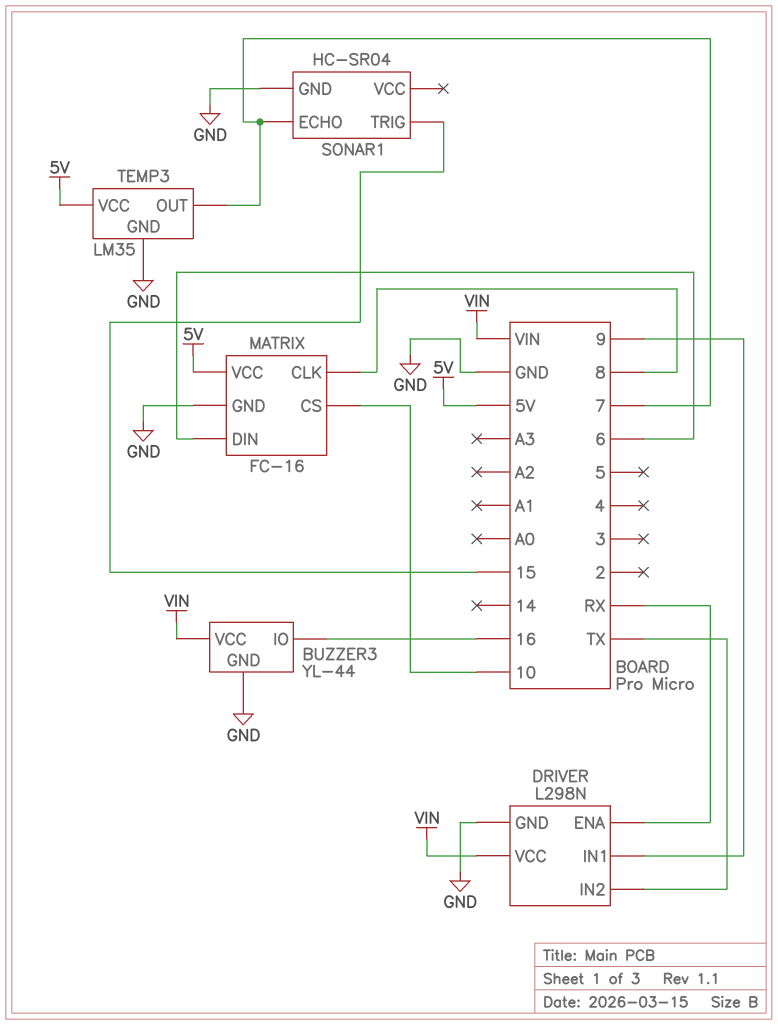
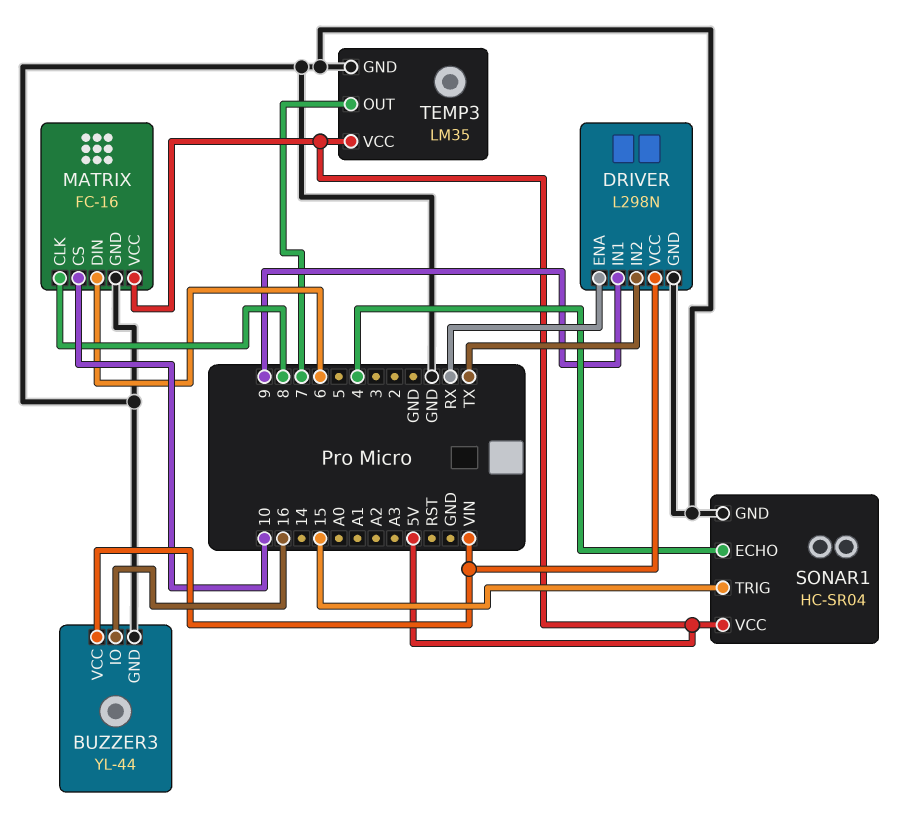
SONAR1 pin ECHO: 7 -> 4
SONAR1 pin VCC: none -> 5V

